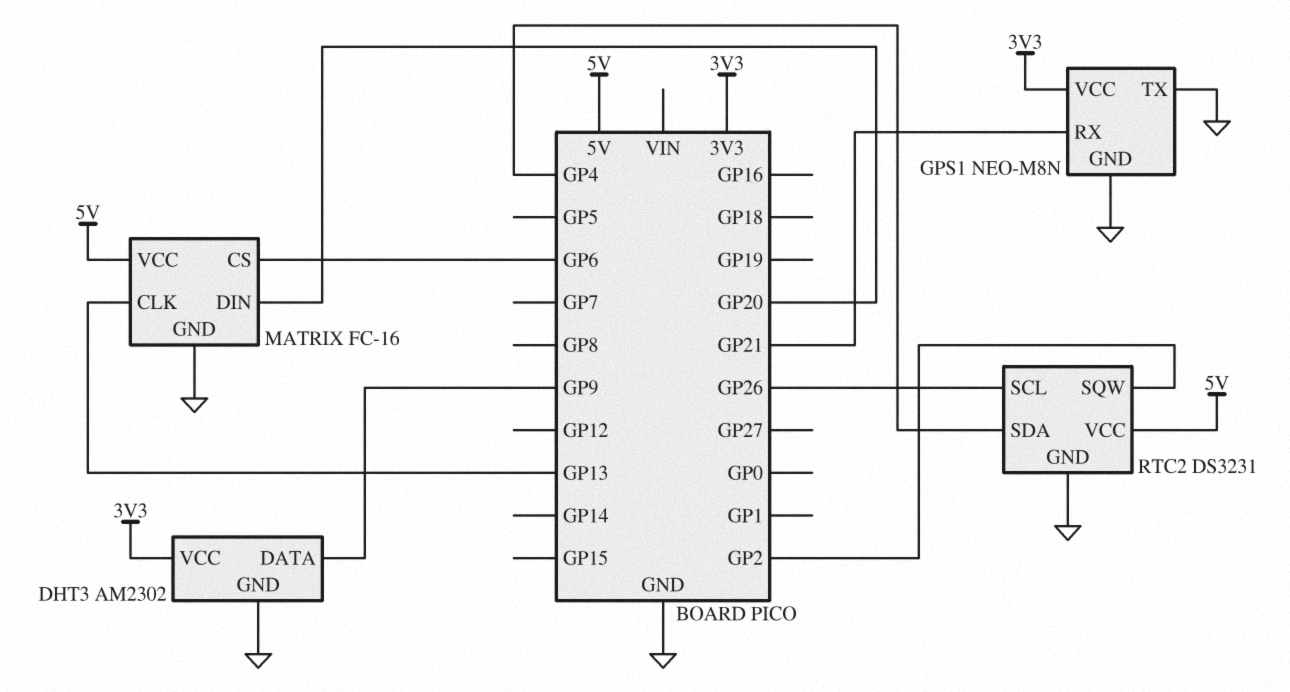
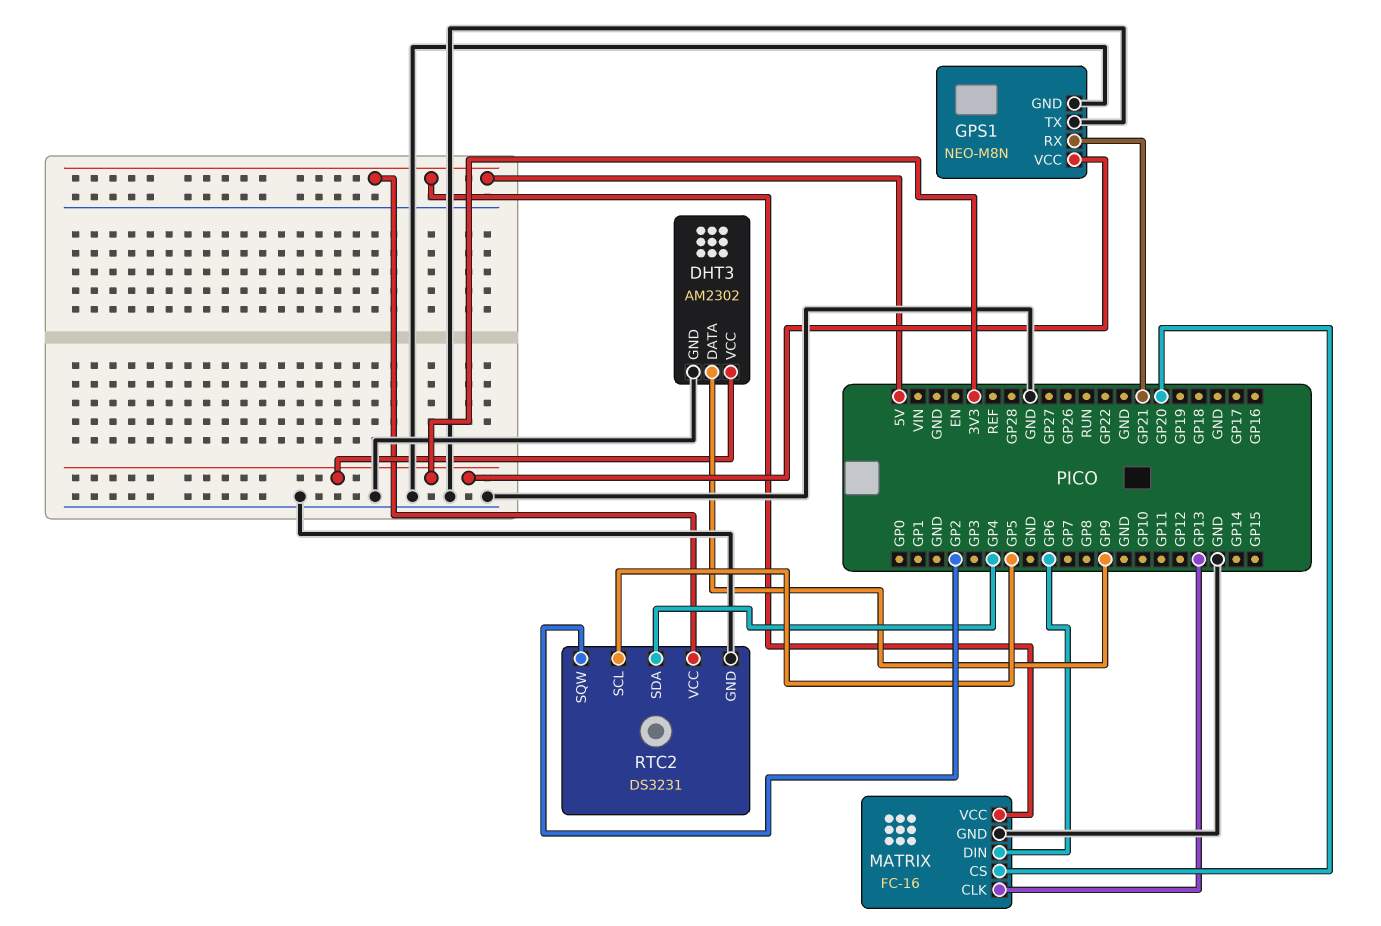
MATRIX pin CS: GP6 -> GP20
MATRIX pin DIN: GP20 -> GP6
RTC2 pin SCL: GP26 -> GP5

